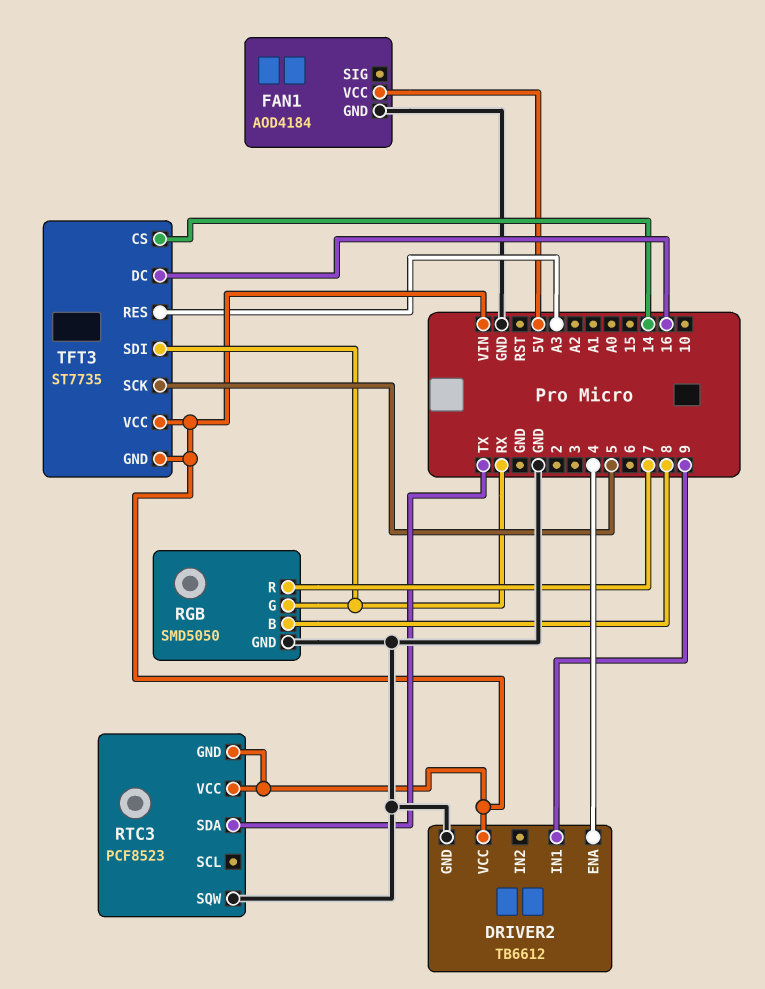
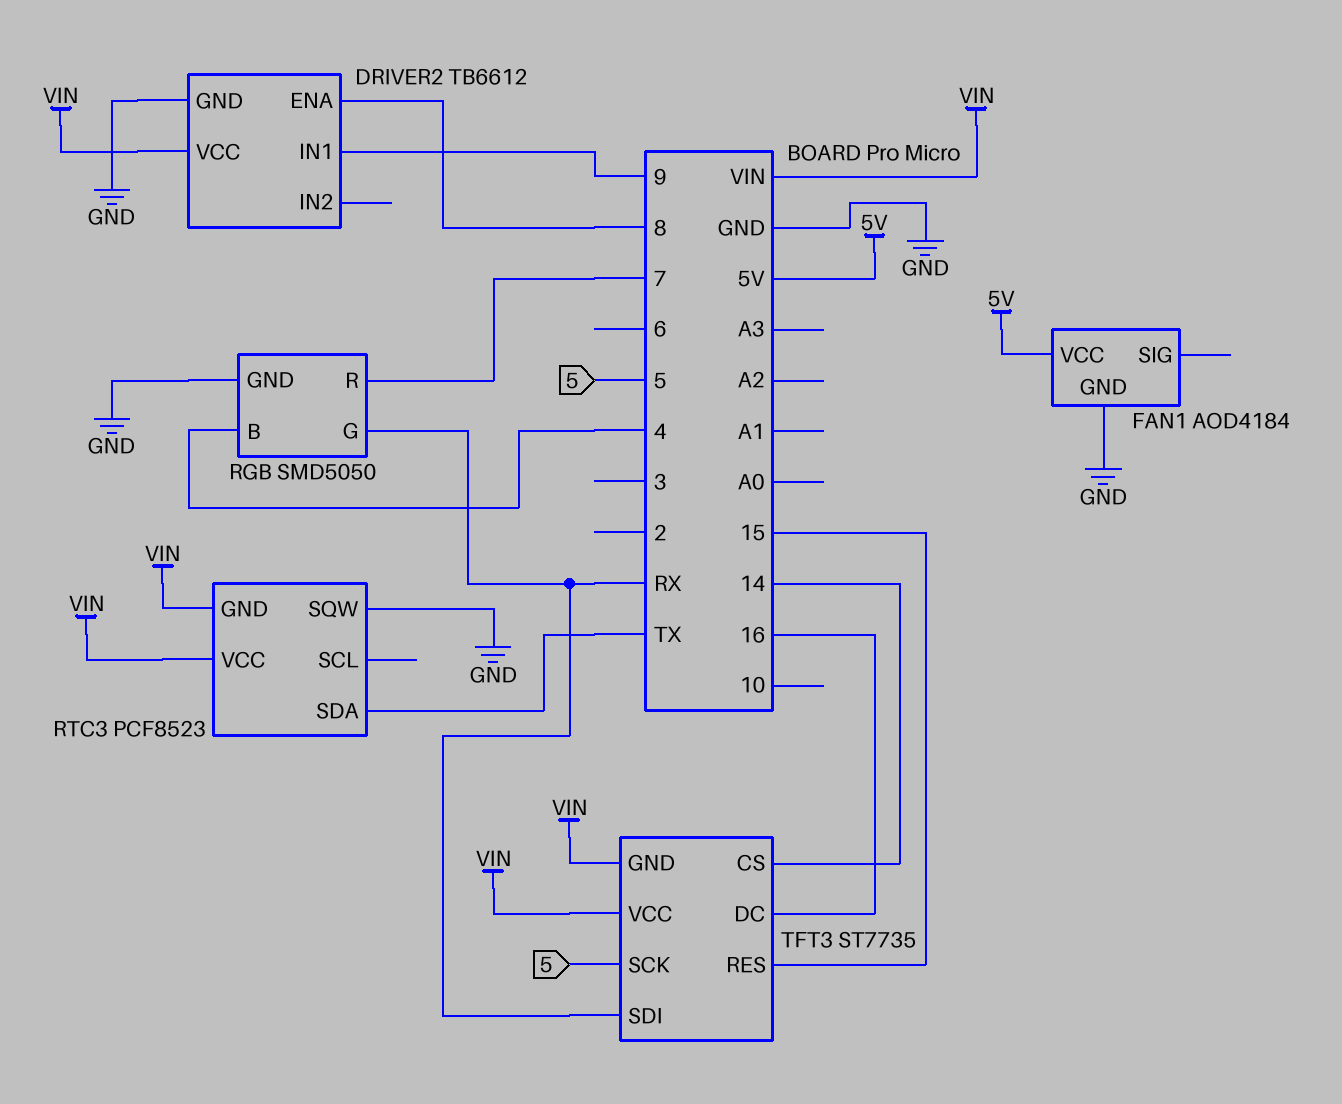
DRIVER2 pin ENA: 4 -> 8
RGB pin B: 8 -> 4
TFT3 pin RES: A3 -> 15

